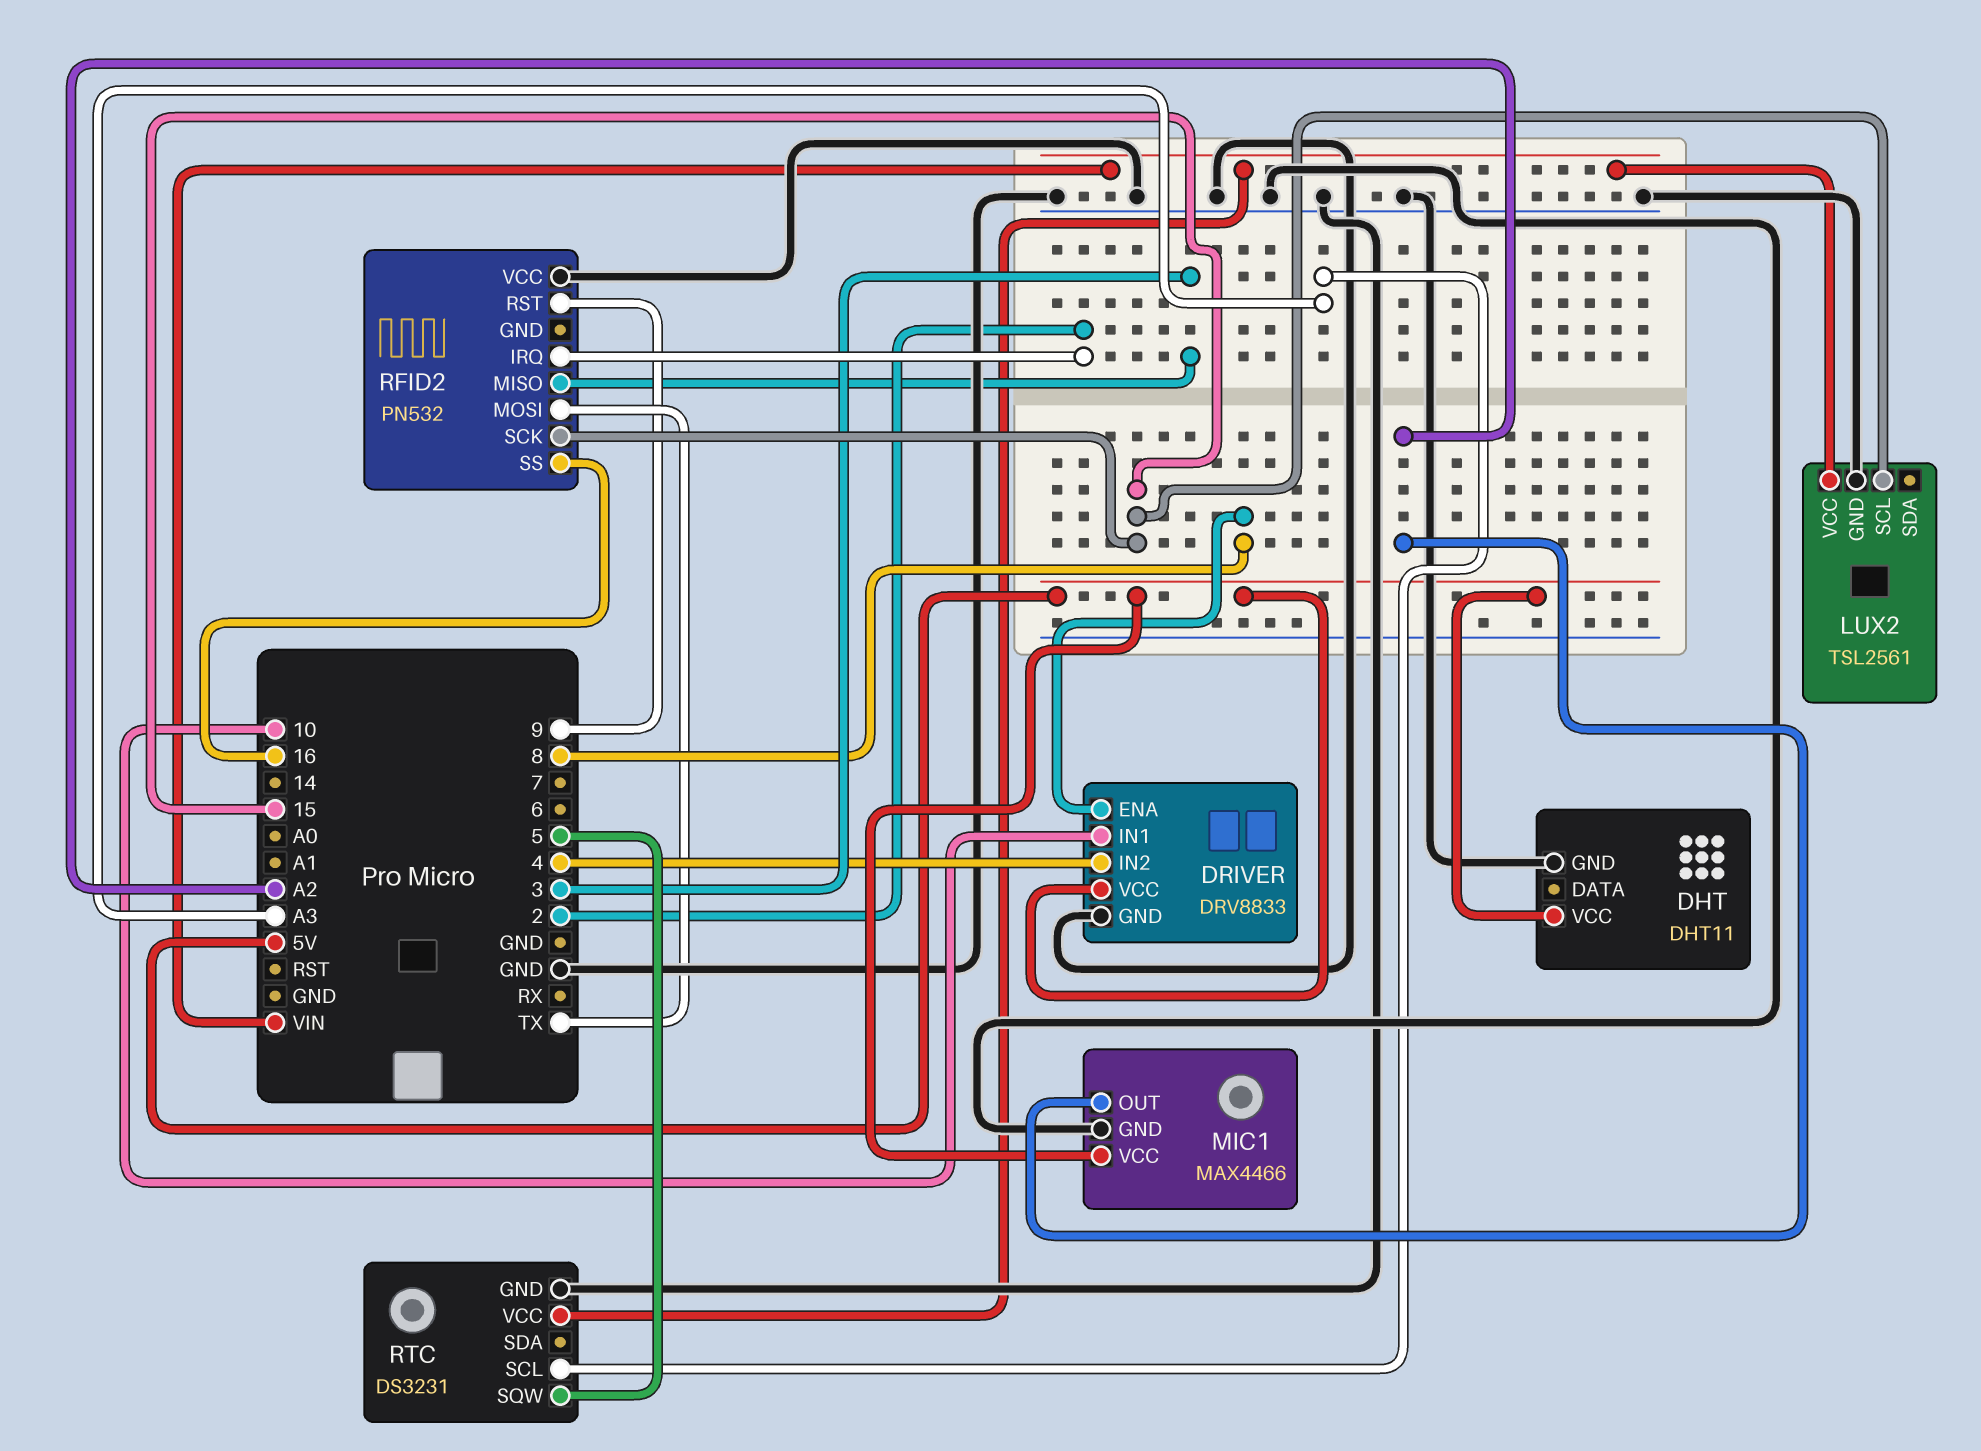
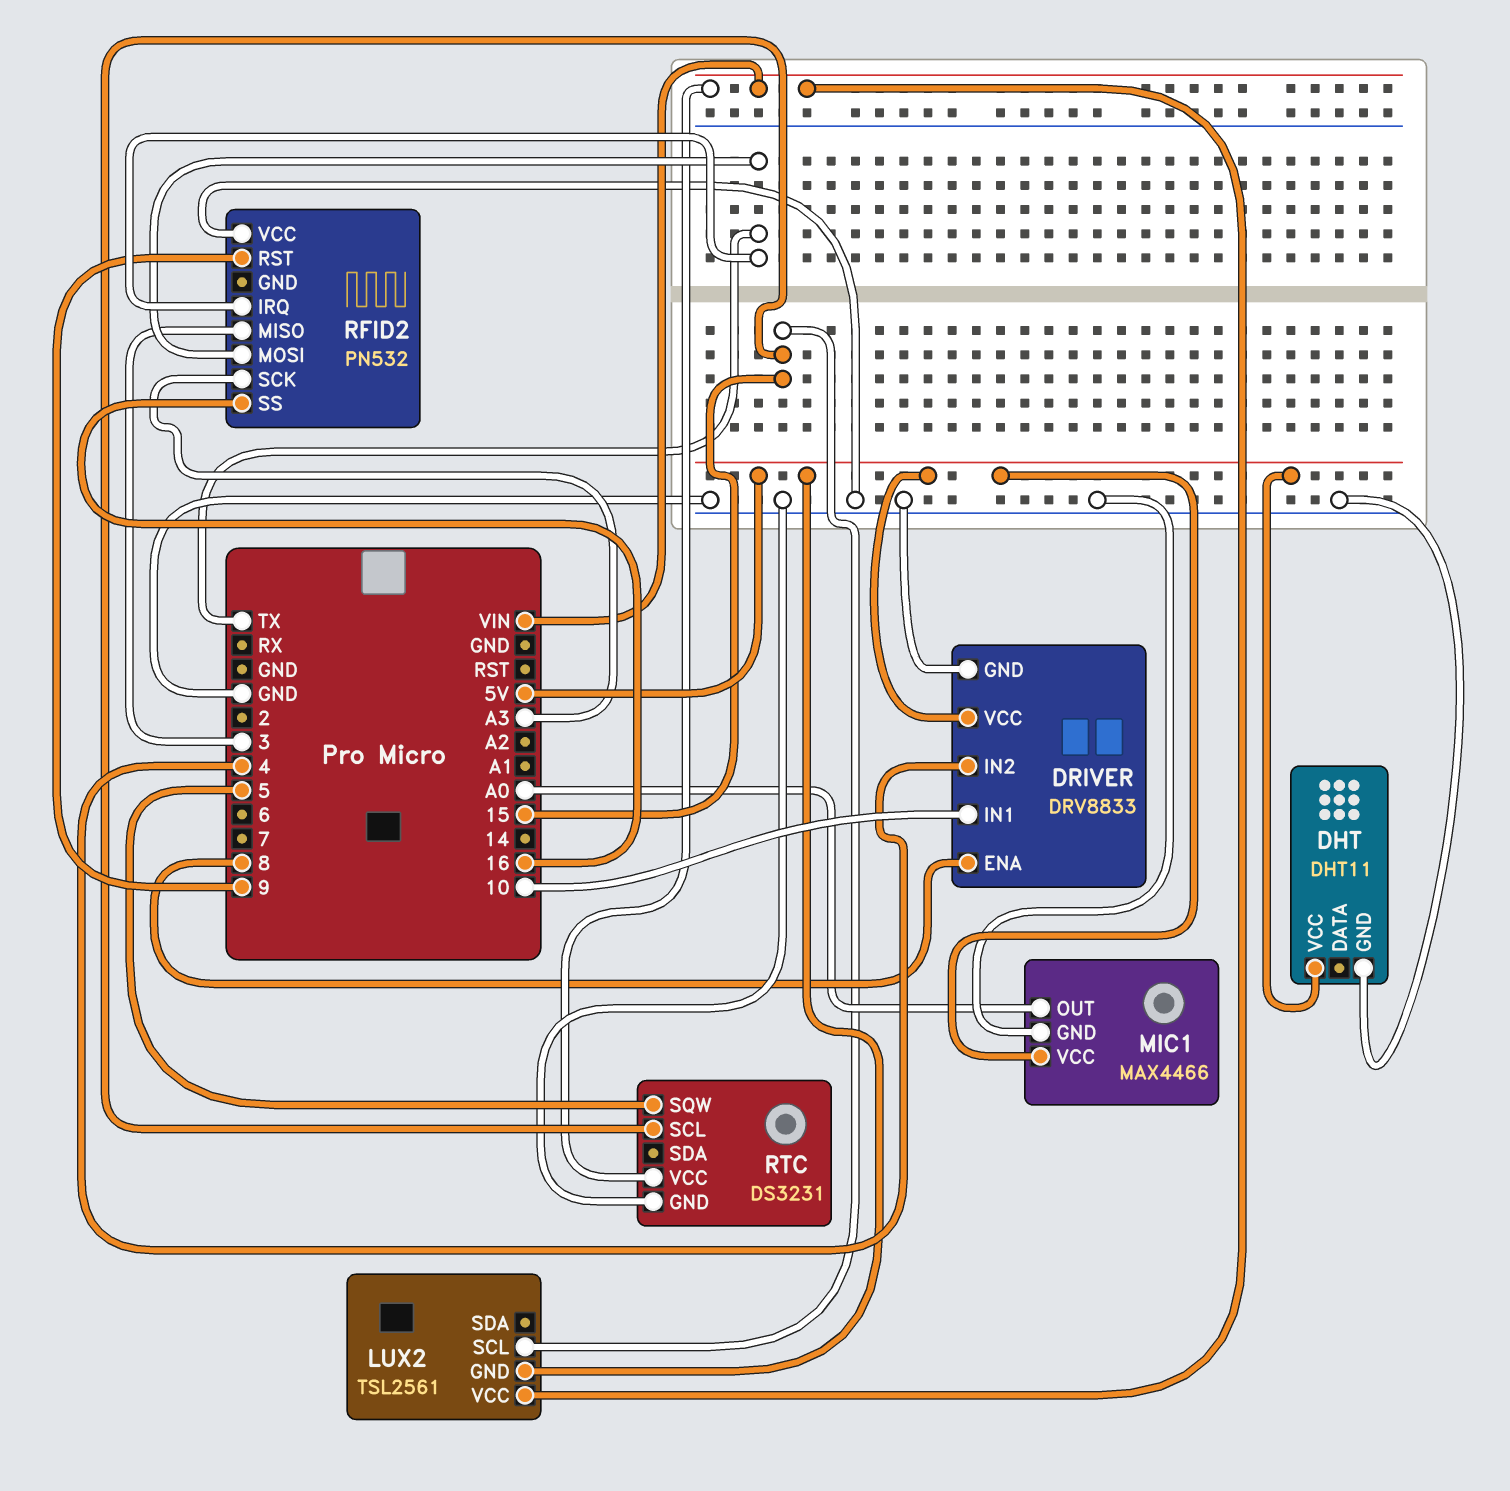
LUX2 pin GND: GND -> 5V
MIC1 pin OUT: A2 -> A0
RFID2 pin IRQ: 2 -> TX
RFID2 pin SCK: 15 -> A3
RTC pin SCL: A3 -> 15

